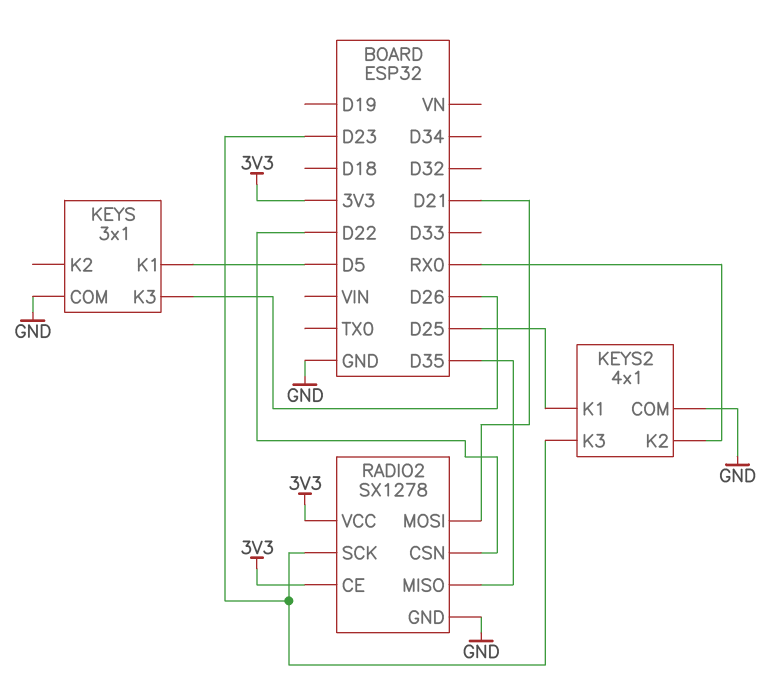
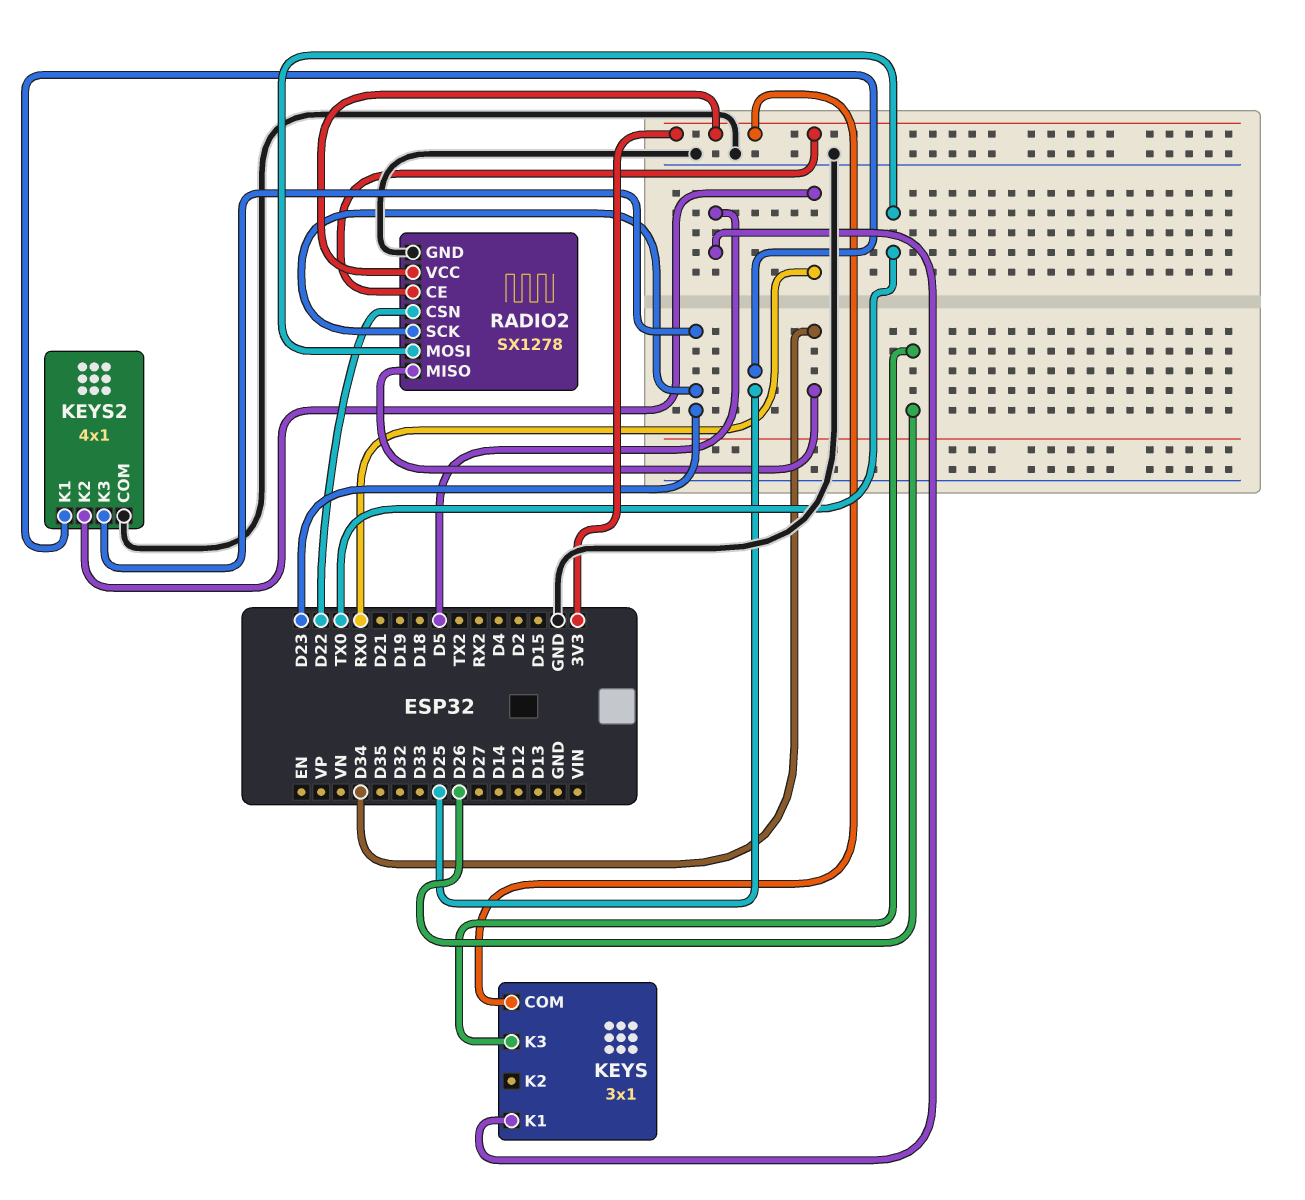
KEYS pin COM: GND -> 3V3
RADIO2 pin MISO: D35 -> D34
RADIO2 pin MOSI: D21 -> TX0

